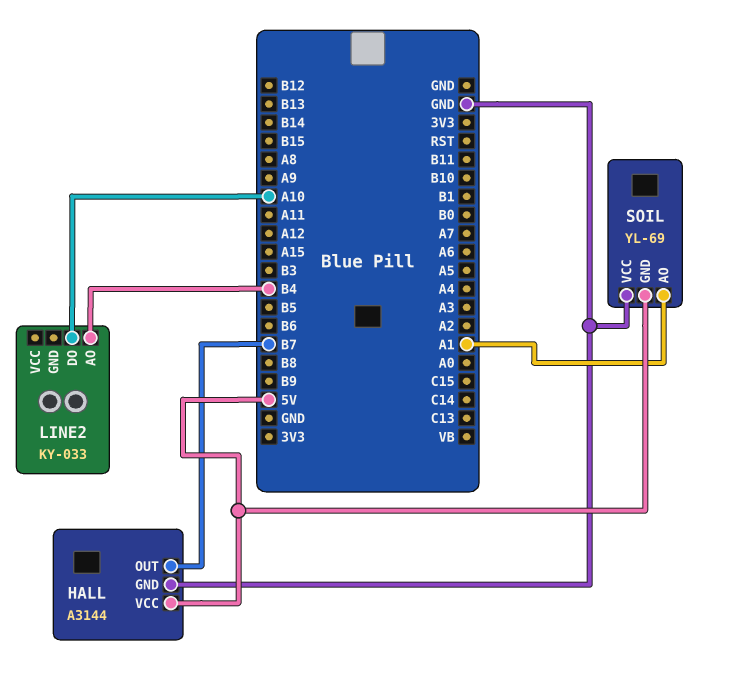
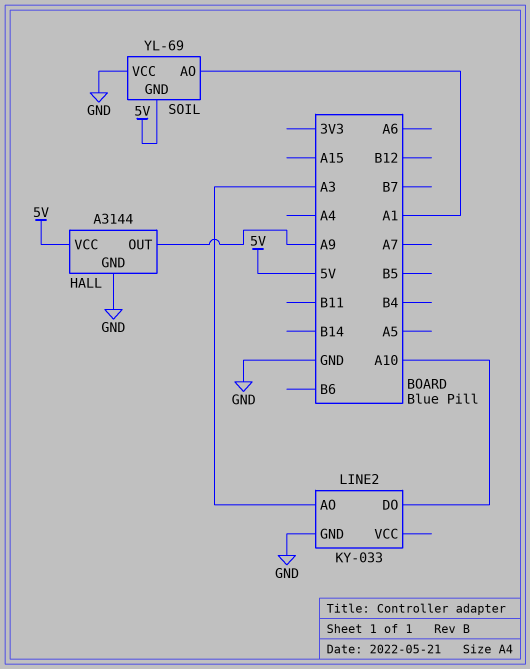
HALL pin OUT: B7 -> A9
LINE2 pin AO: B4 -> A3
LINE2 pin GND: none -> GND

